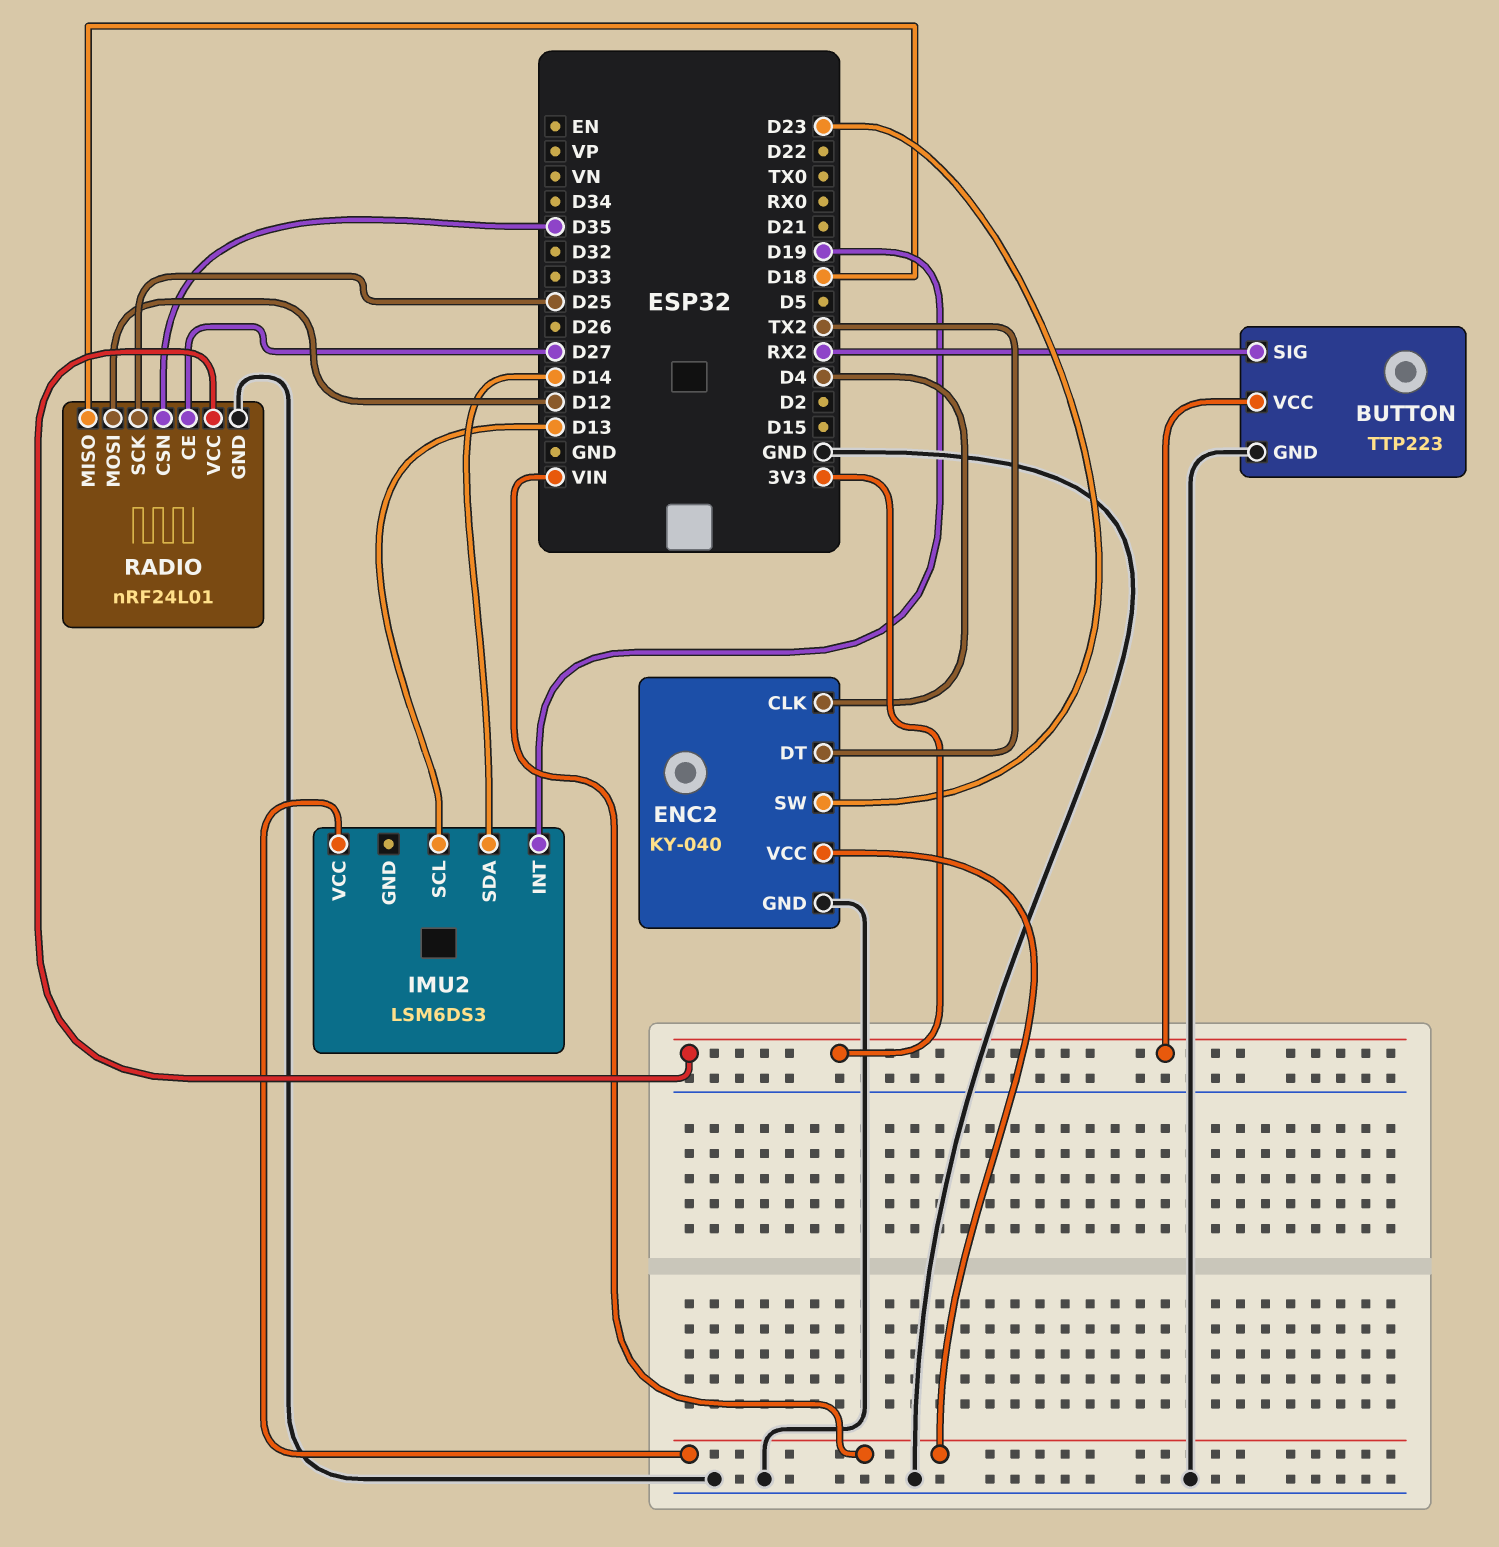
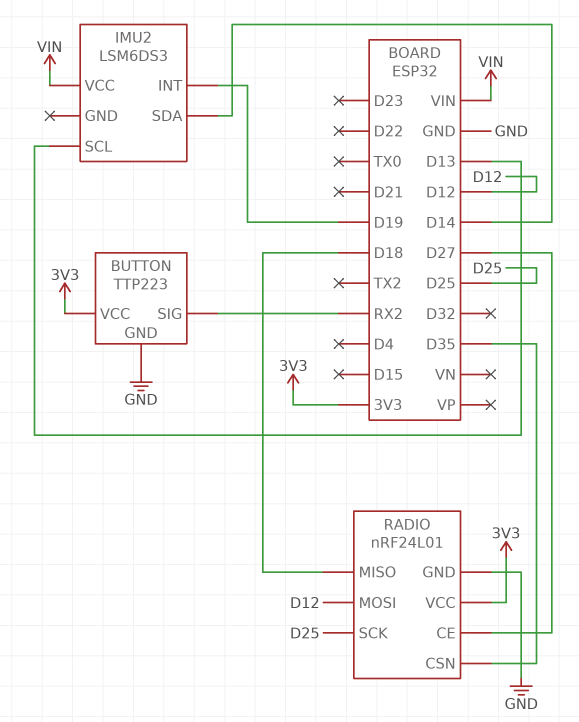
ENC2: KY-040 -> none
ENC2 pin CLK: D4 -> none
ENC2 pin DT: TX2 -> none
ENC2 pin GND: GND -> none
ENC2 pin SW: D23 -> none
ENC2 pin VCC: VIN -> none

